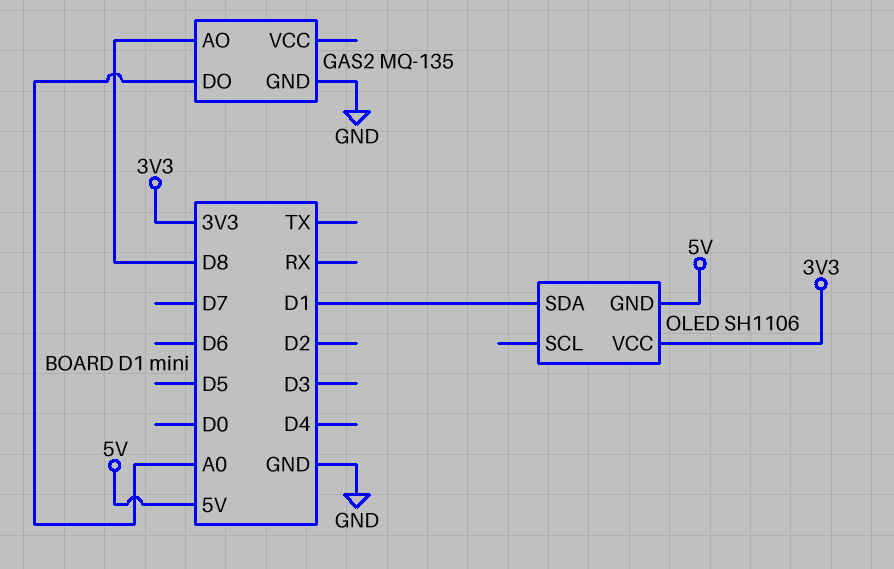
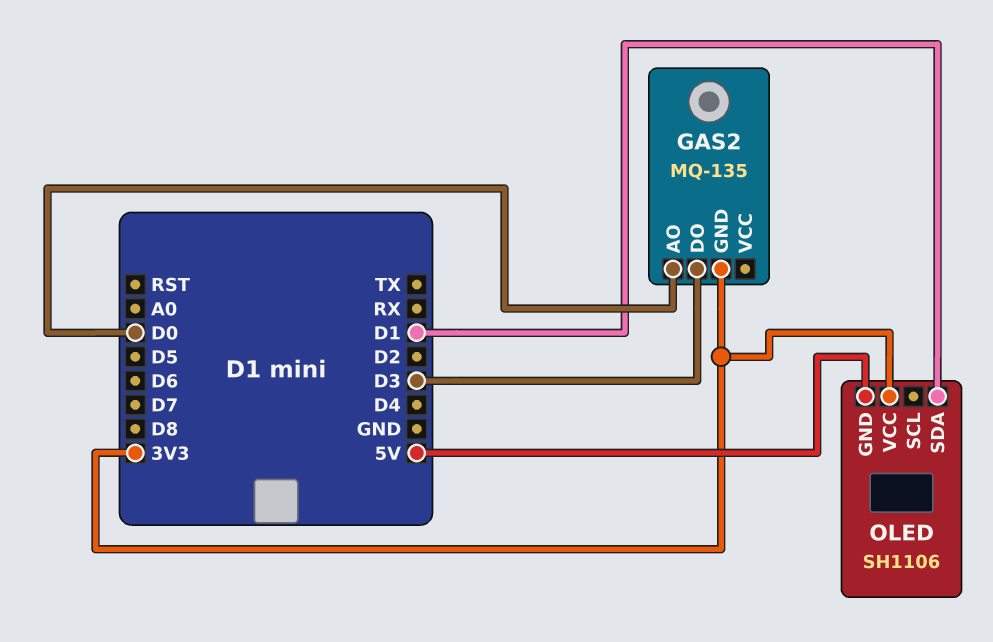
GAS2 pin AO: D8 -> D0
GAS2 pin DO: A0 -> D3
GAS2 pin GND: GND -> 3V3

